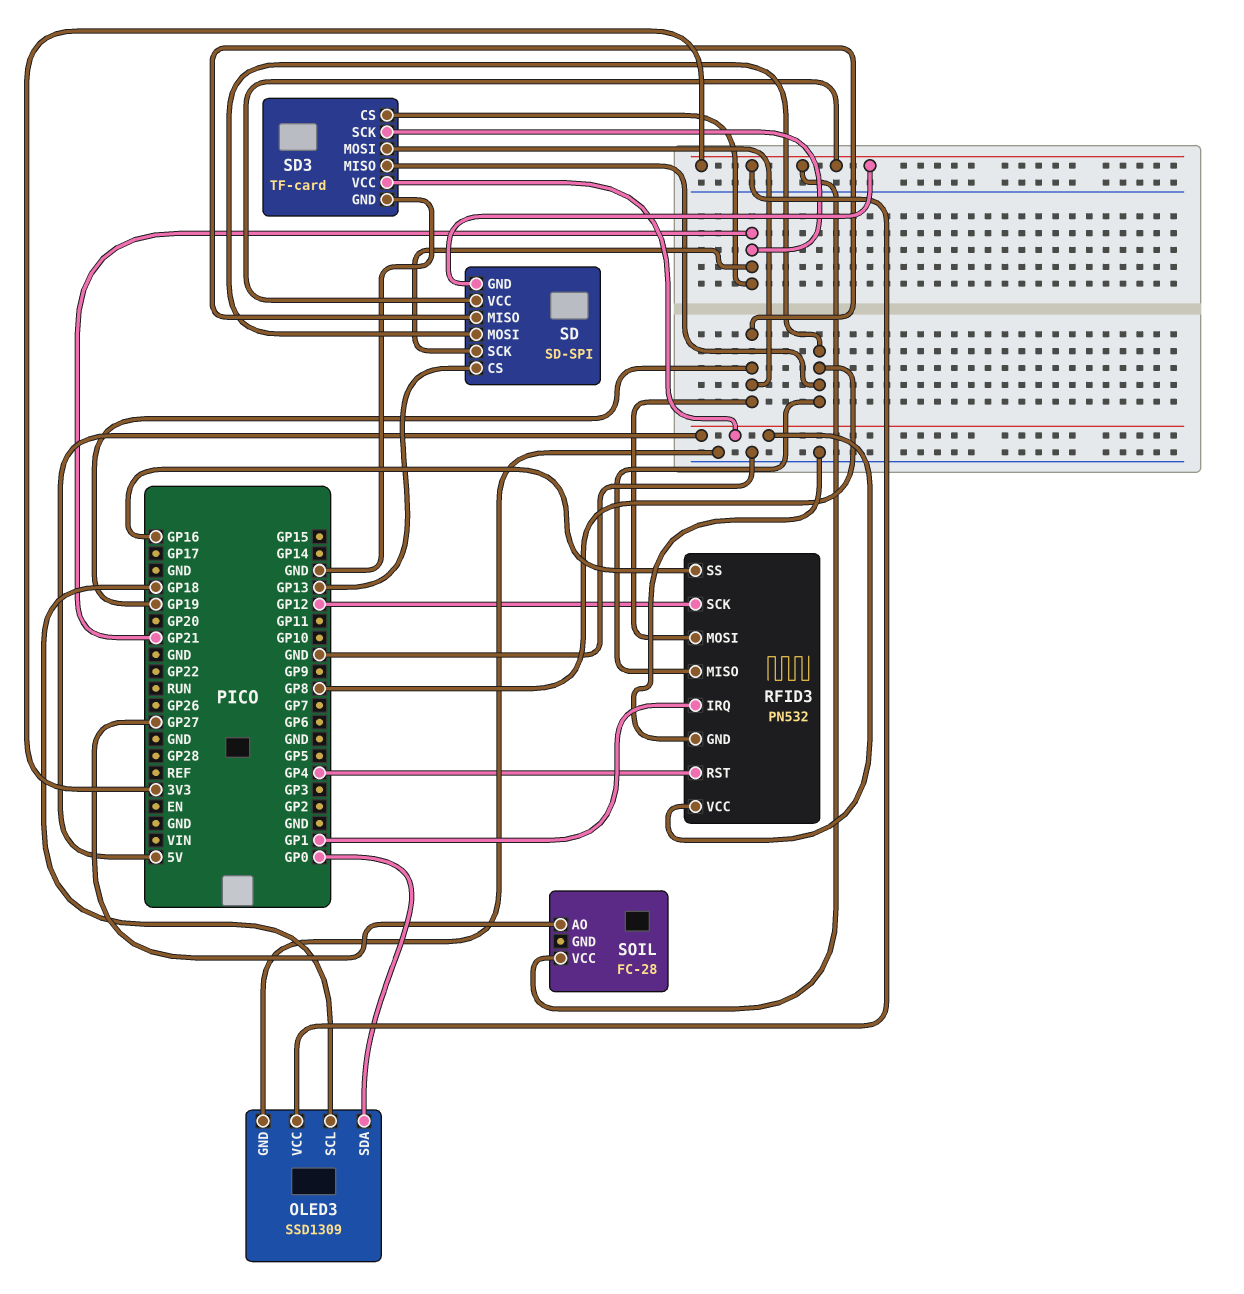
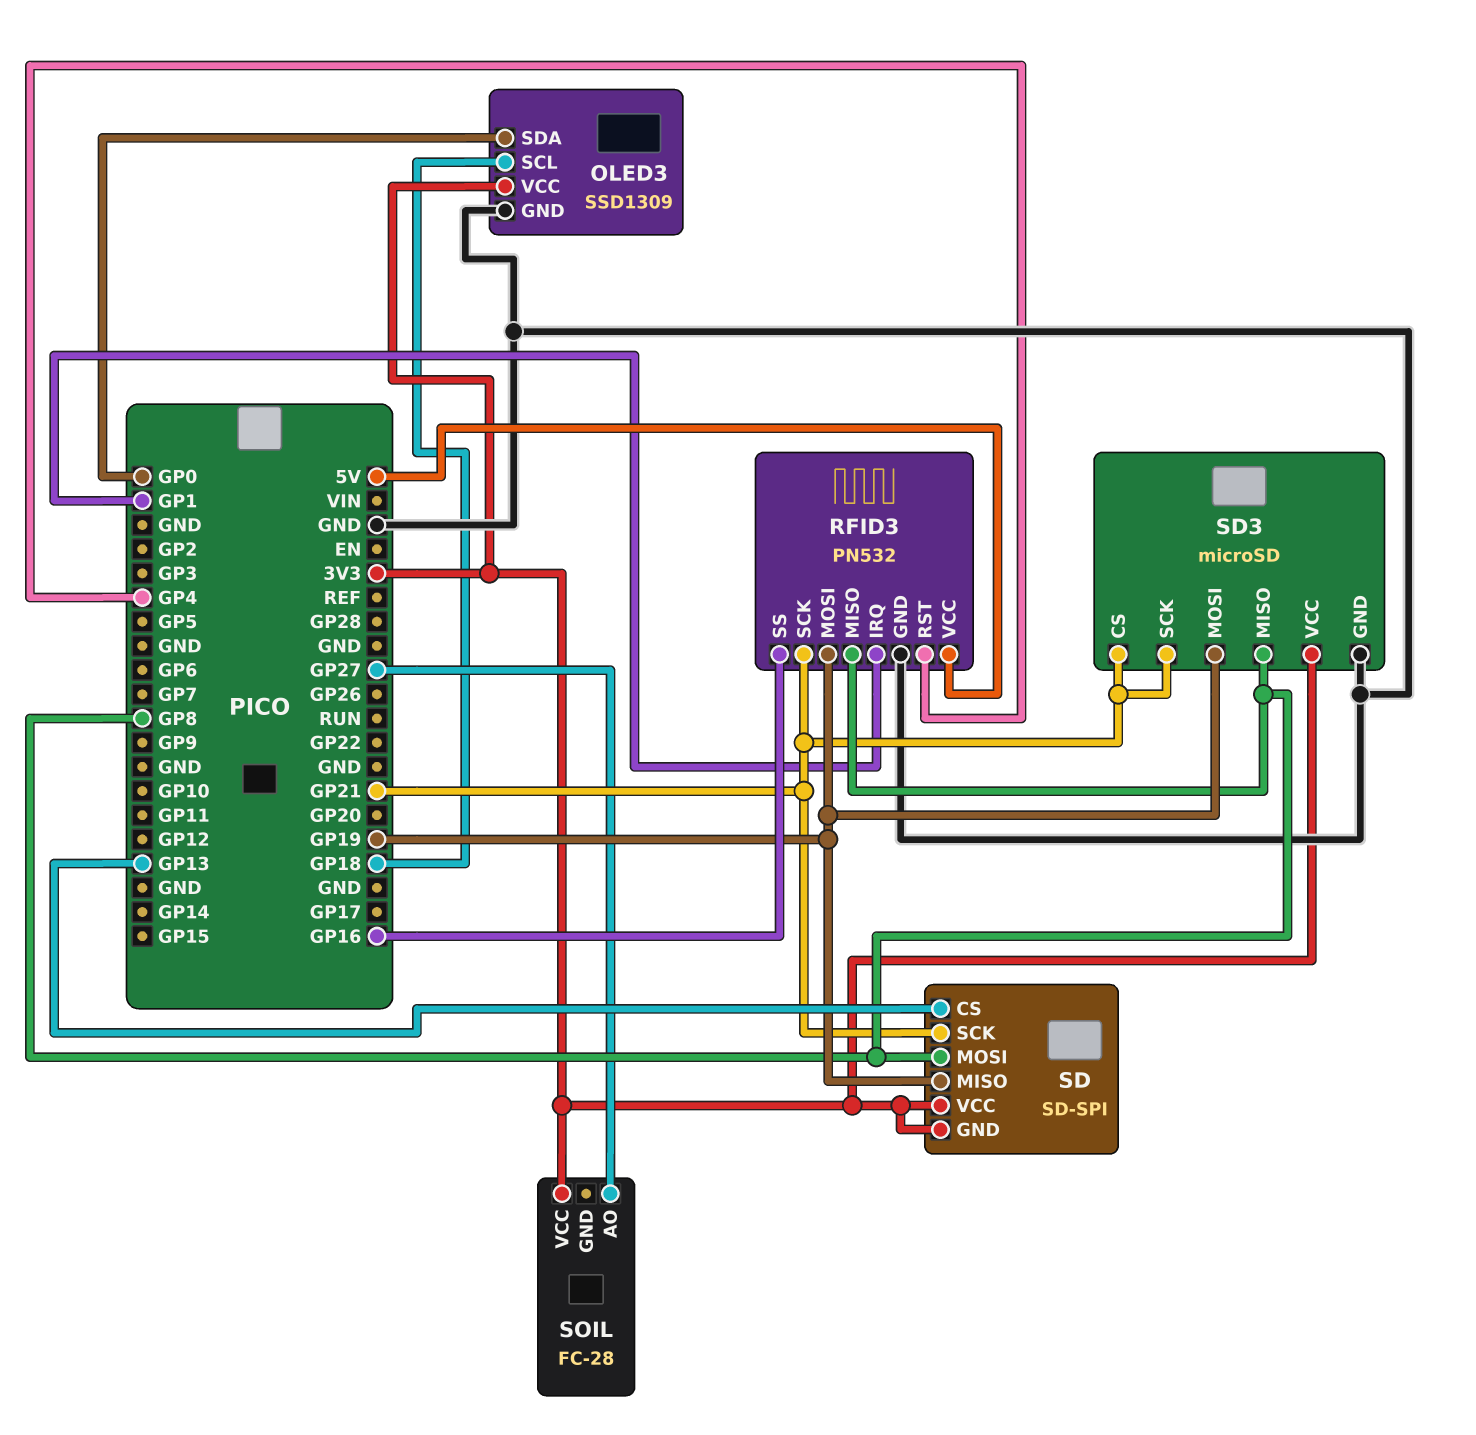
RFID3 pin SCK: GP12 -> GP21
SD3: TF-card -> microSD
SD3 pin VCC: 5V -> 3V3

